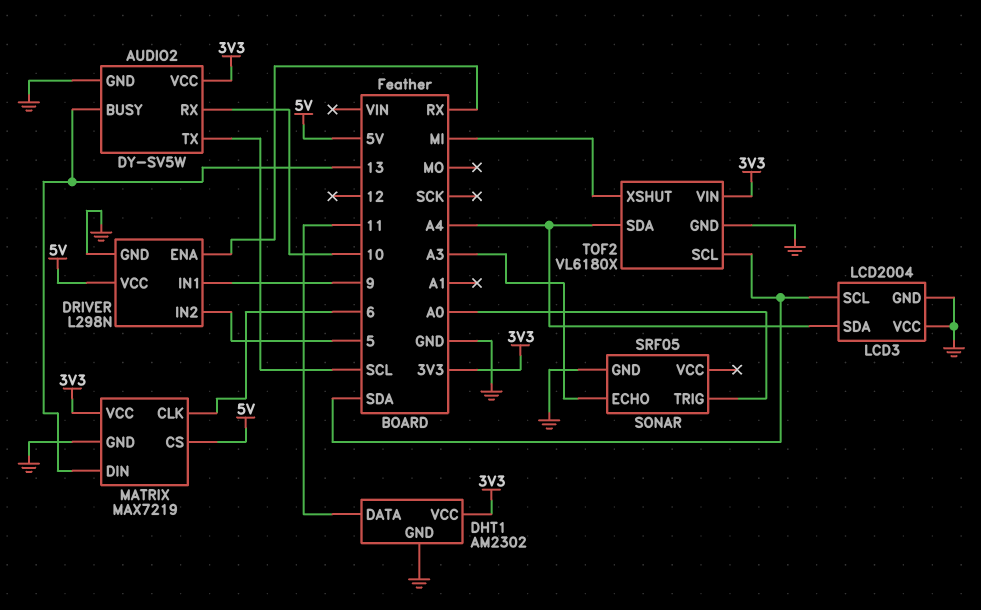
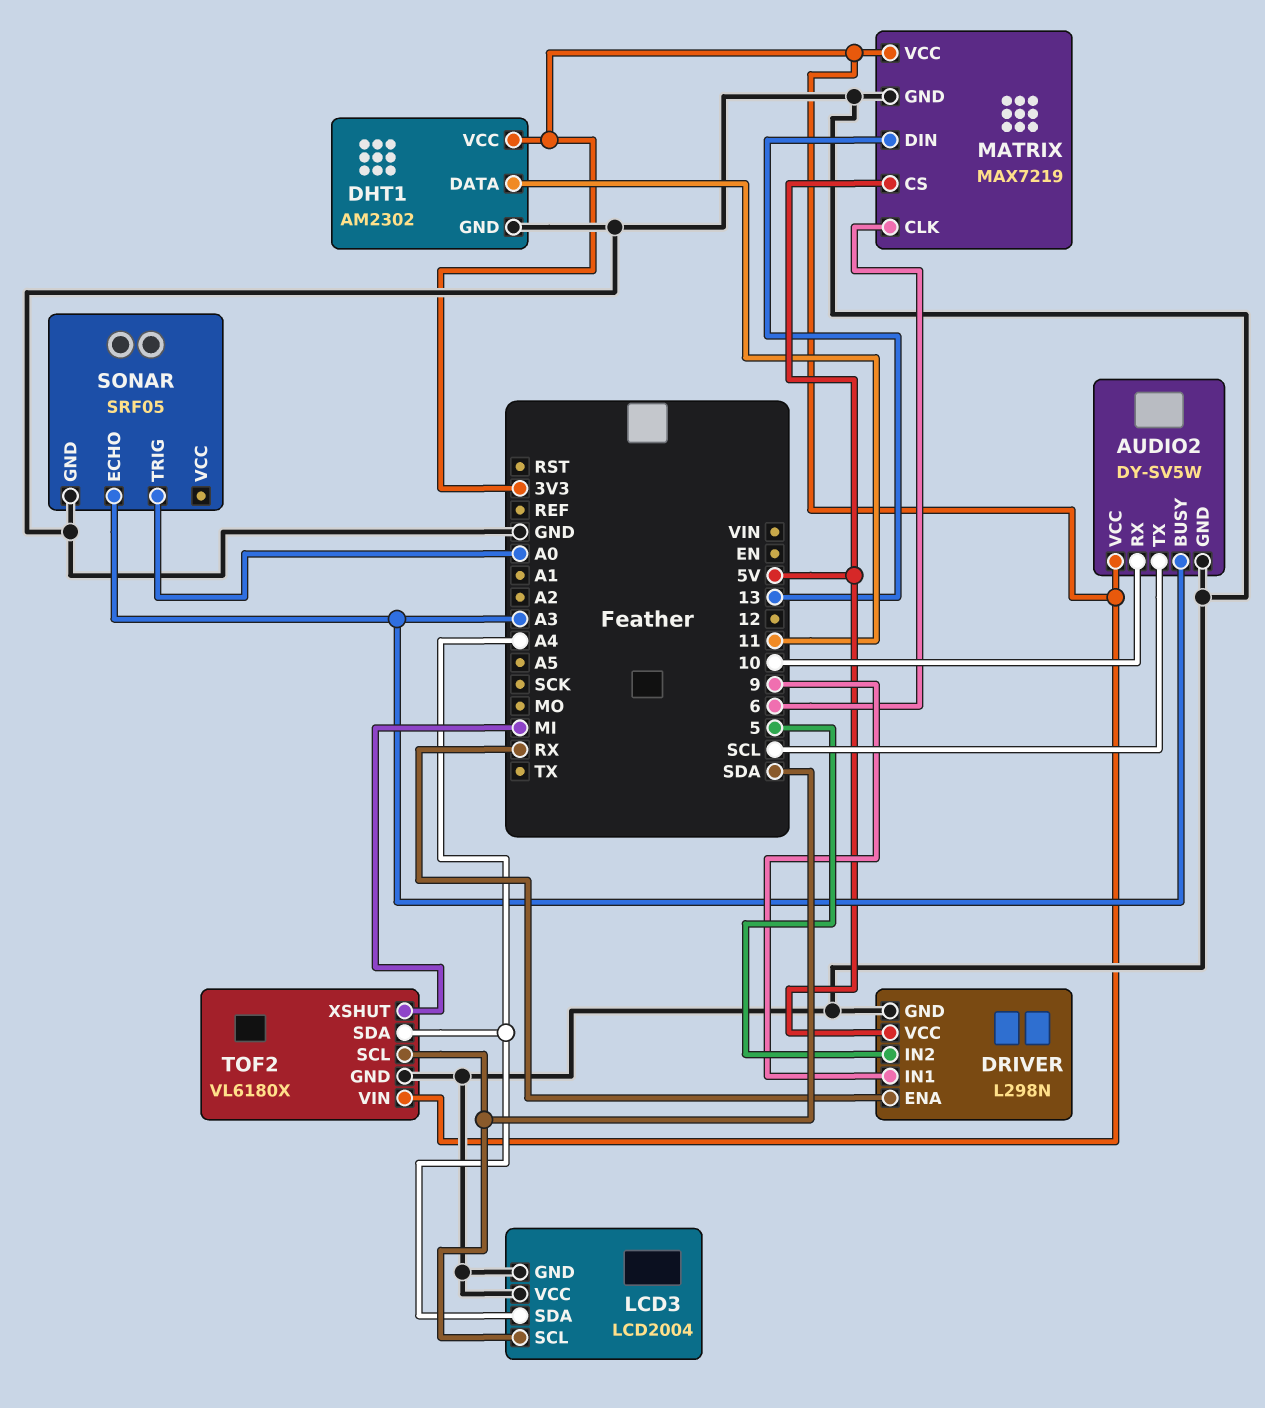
AUDIO2 pin BUSY: 13 -> A3

